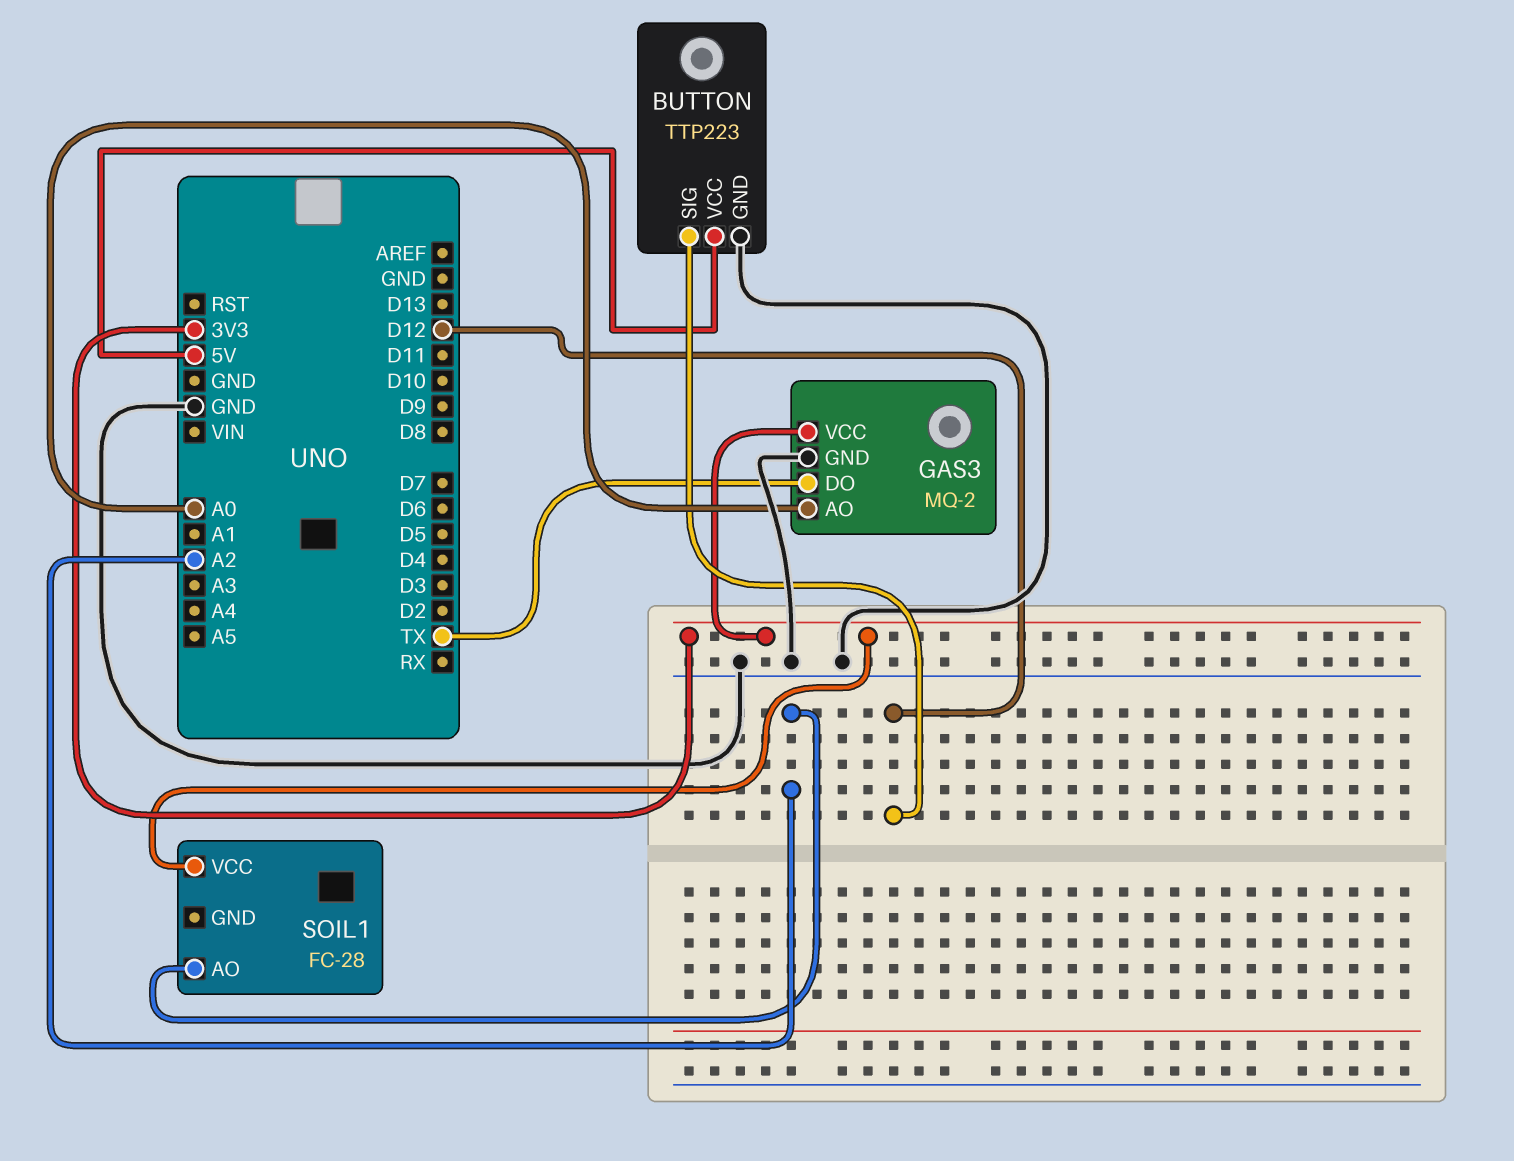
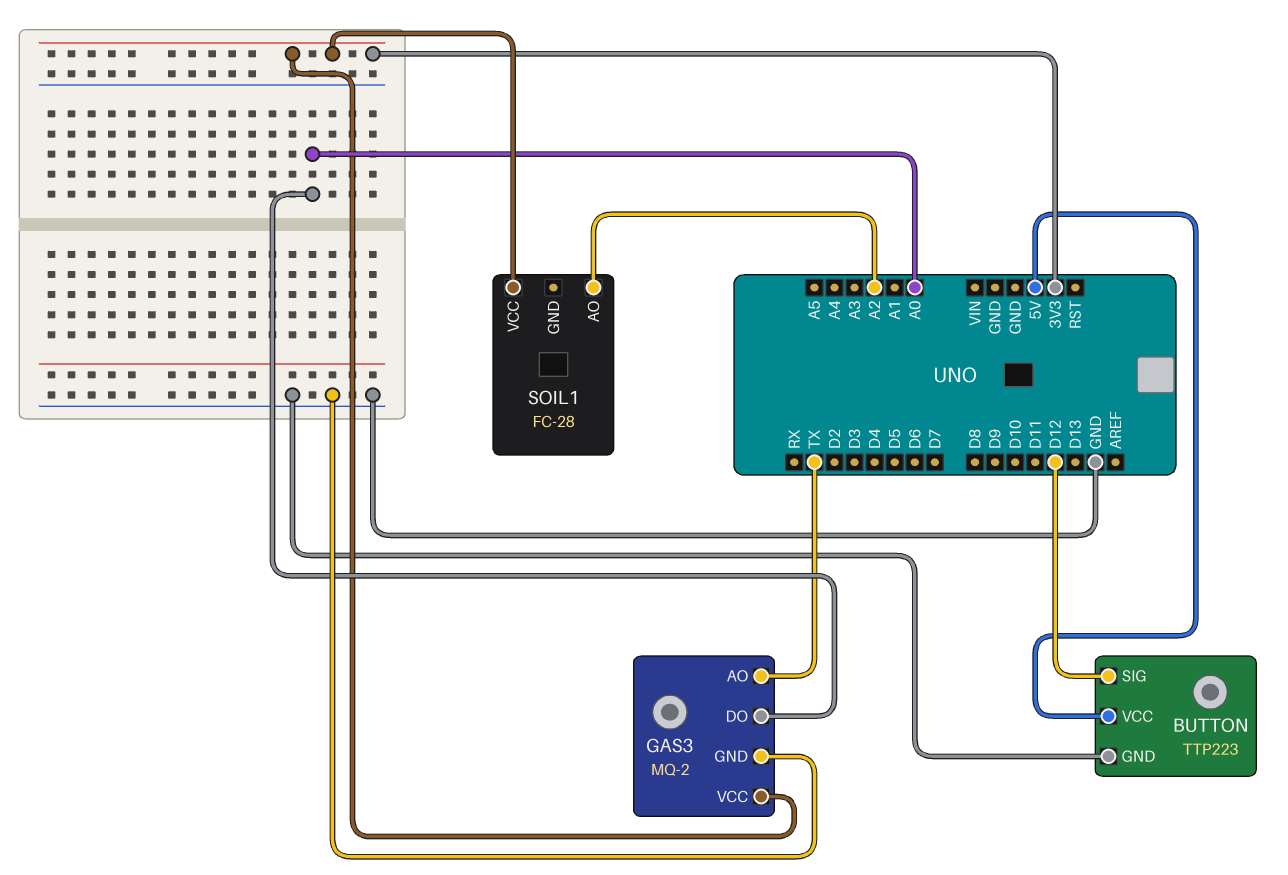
GAS3 pin AO: A0 -> TX
GAS3 pin DO: TX -> A0

